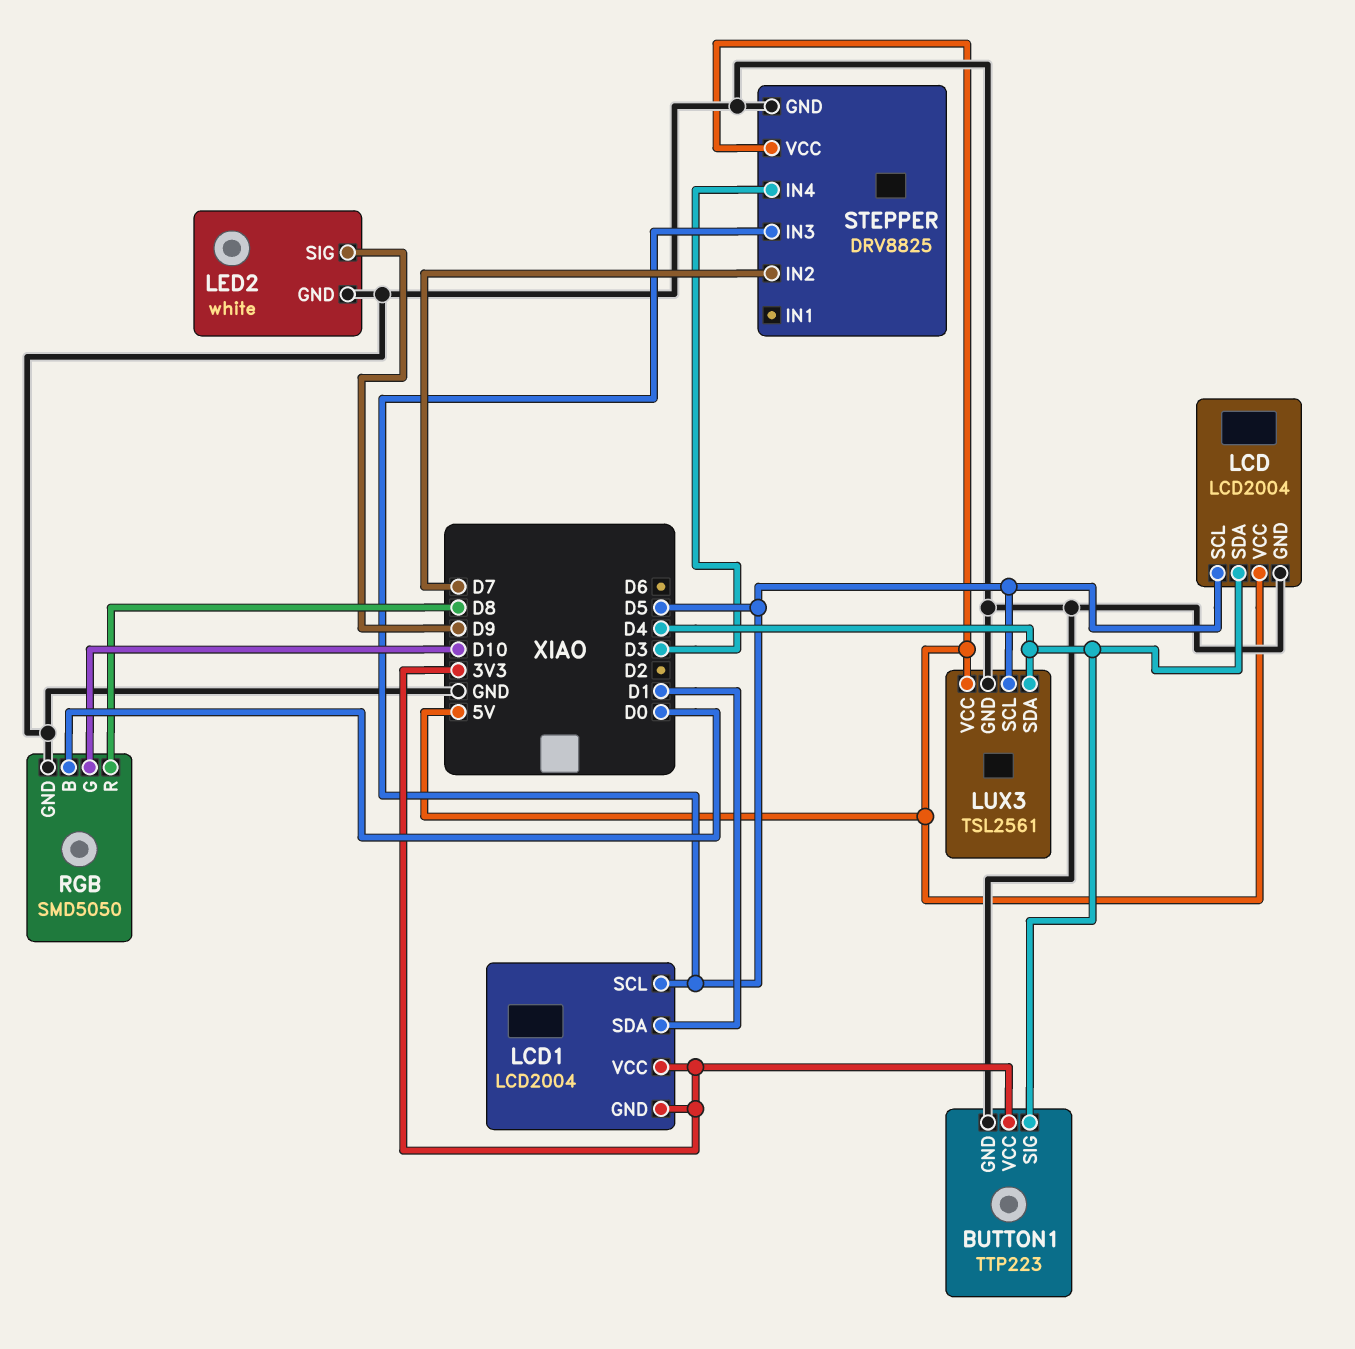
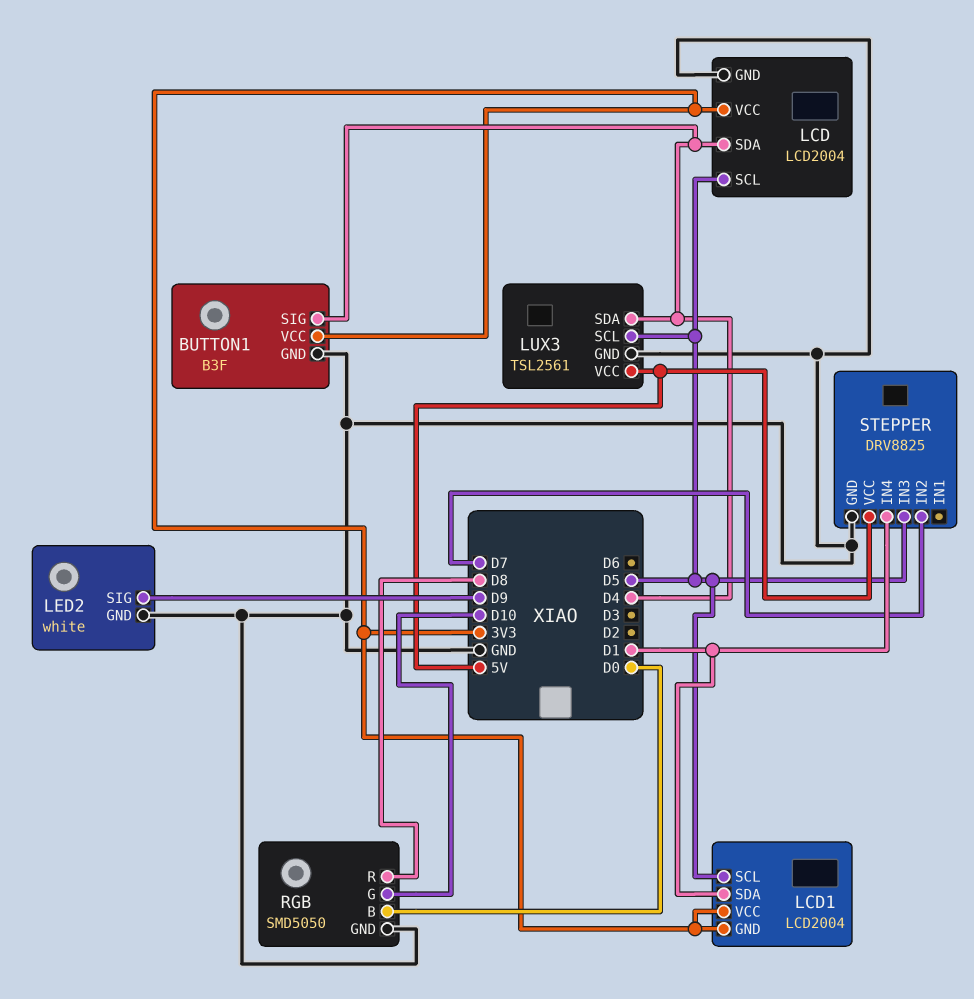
BUTTON1: TTP223 -> B3F
LCD pin VCC: 5V -> 3V3
STEPPER pin IN4: D3 -> D1

